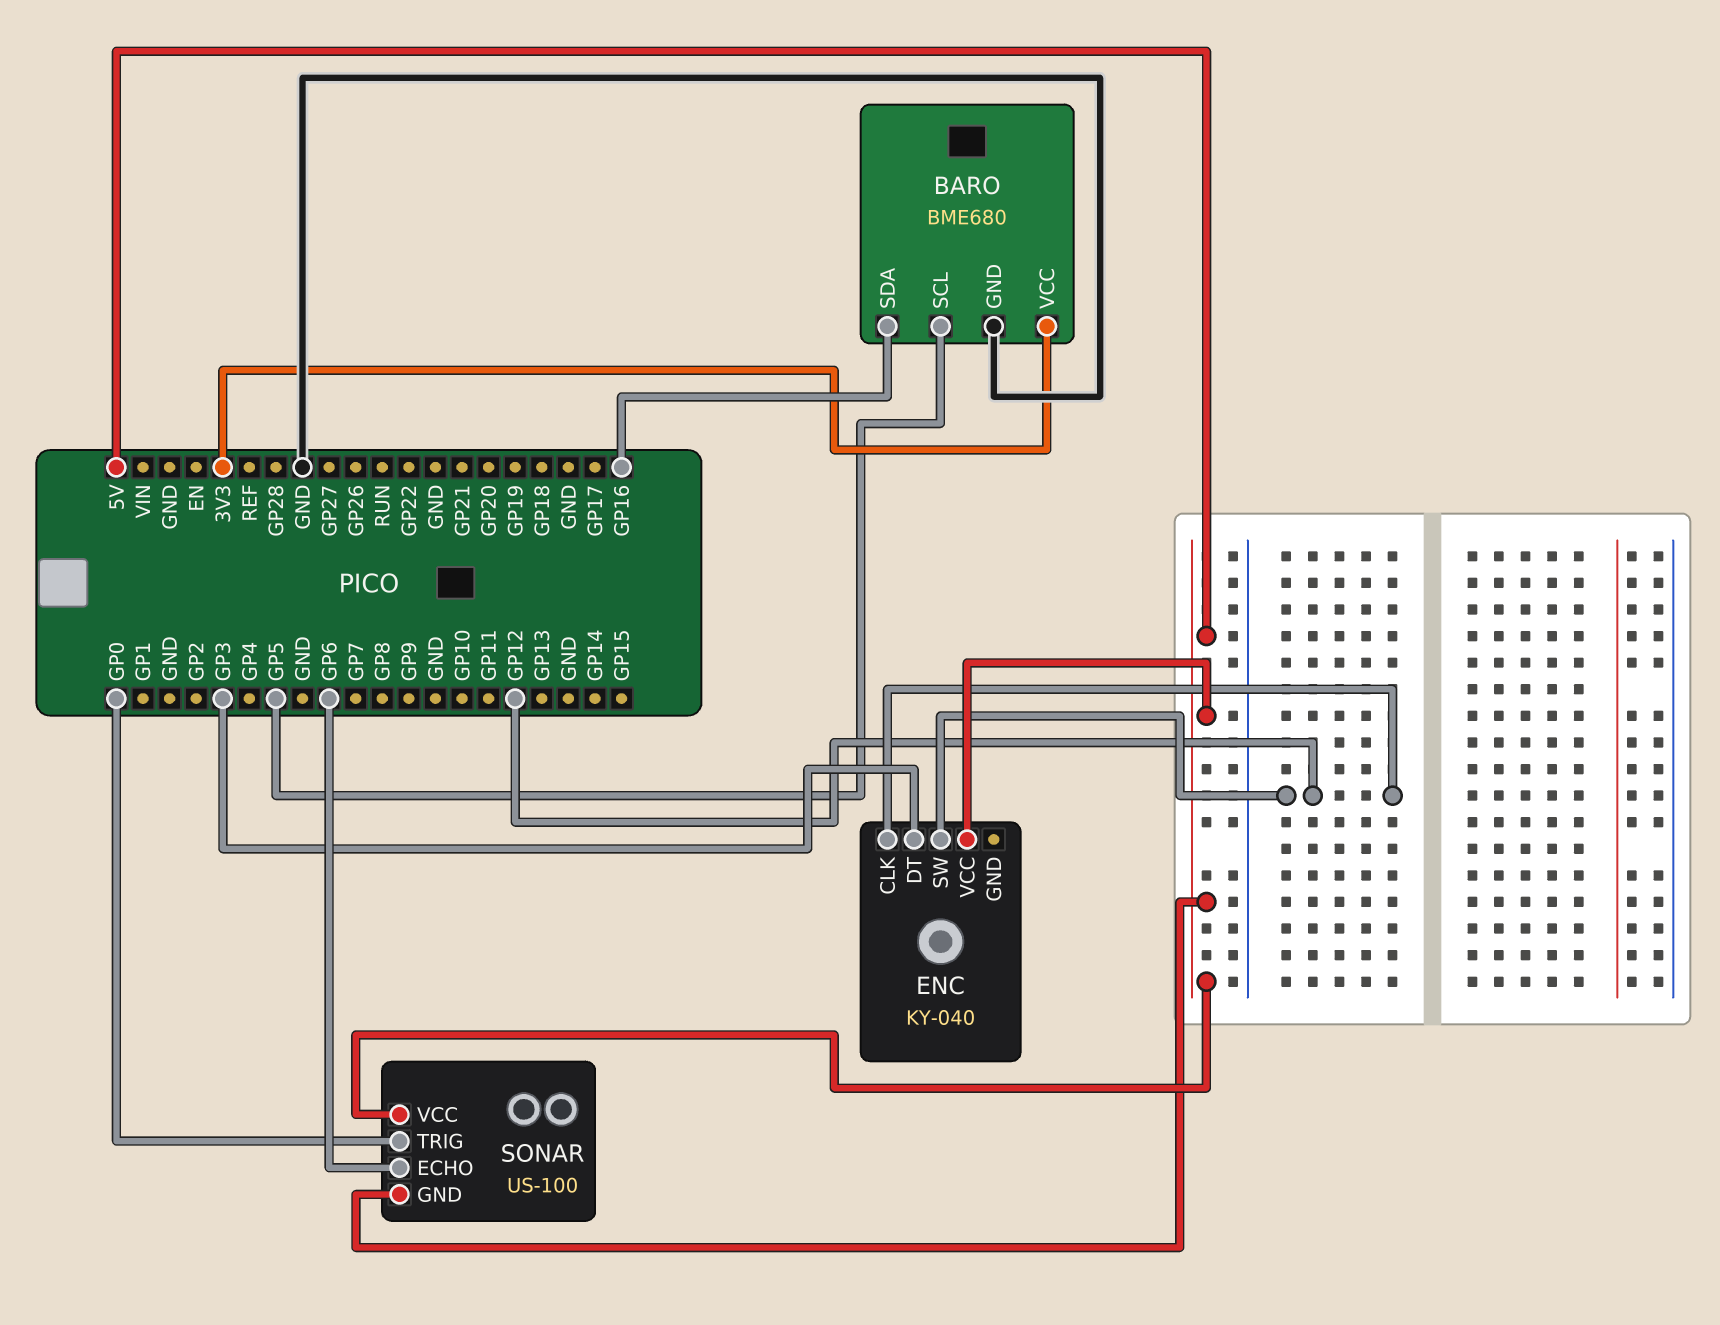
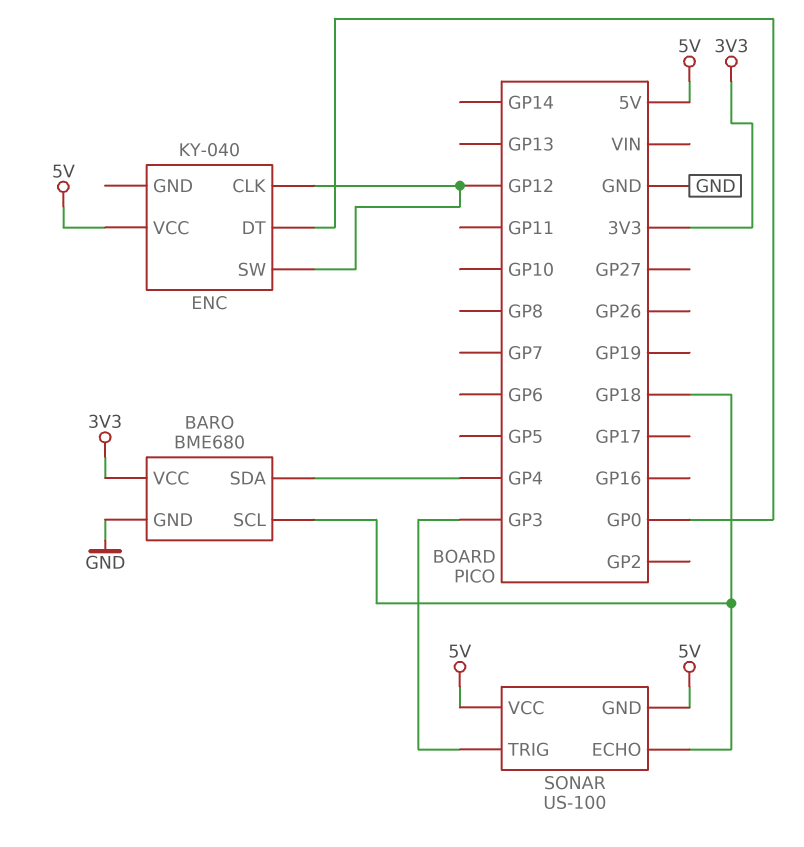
BARO pin SCL: GP5 -> GP18
BARO pin SDA: GP16 -> GP4
ENC pin DT: GP3 -> GP0
SONAR pin ECHO: GP6 -> GP18
SONAR pin TRIG: GP0 -> GP3

